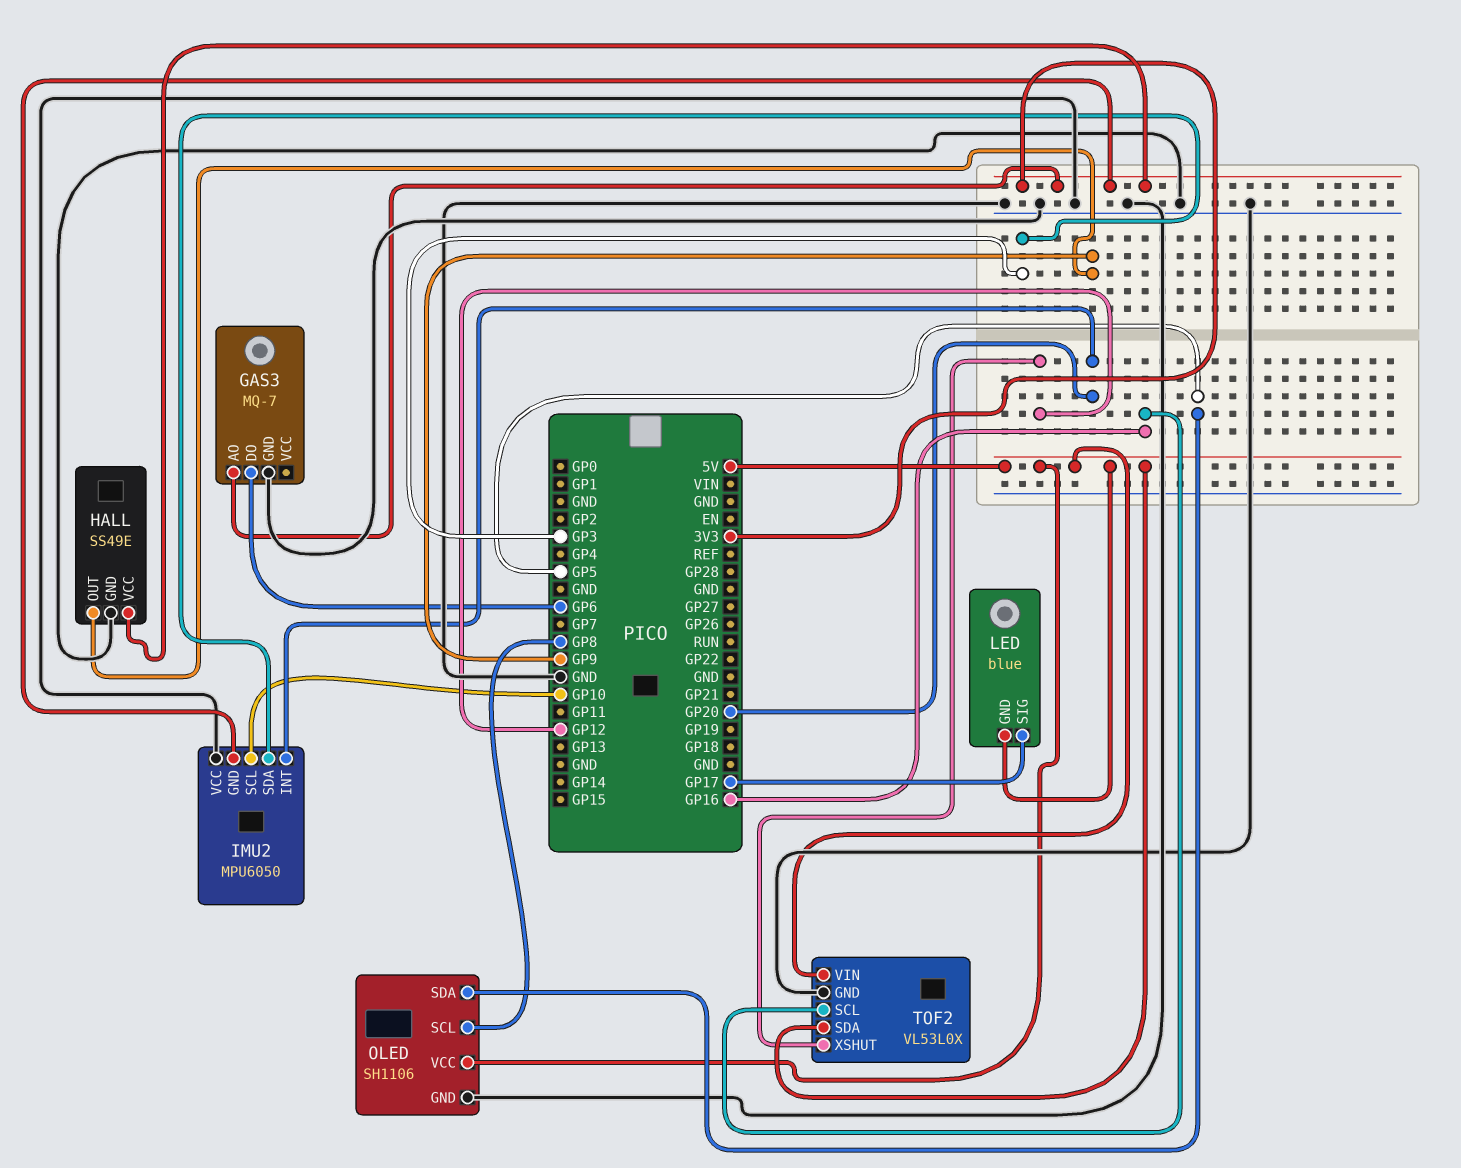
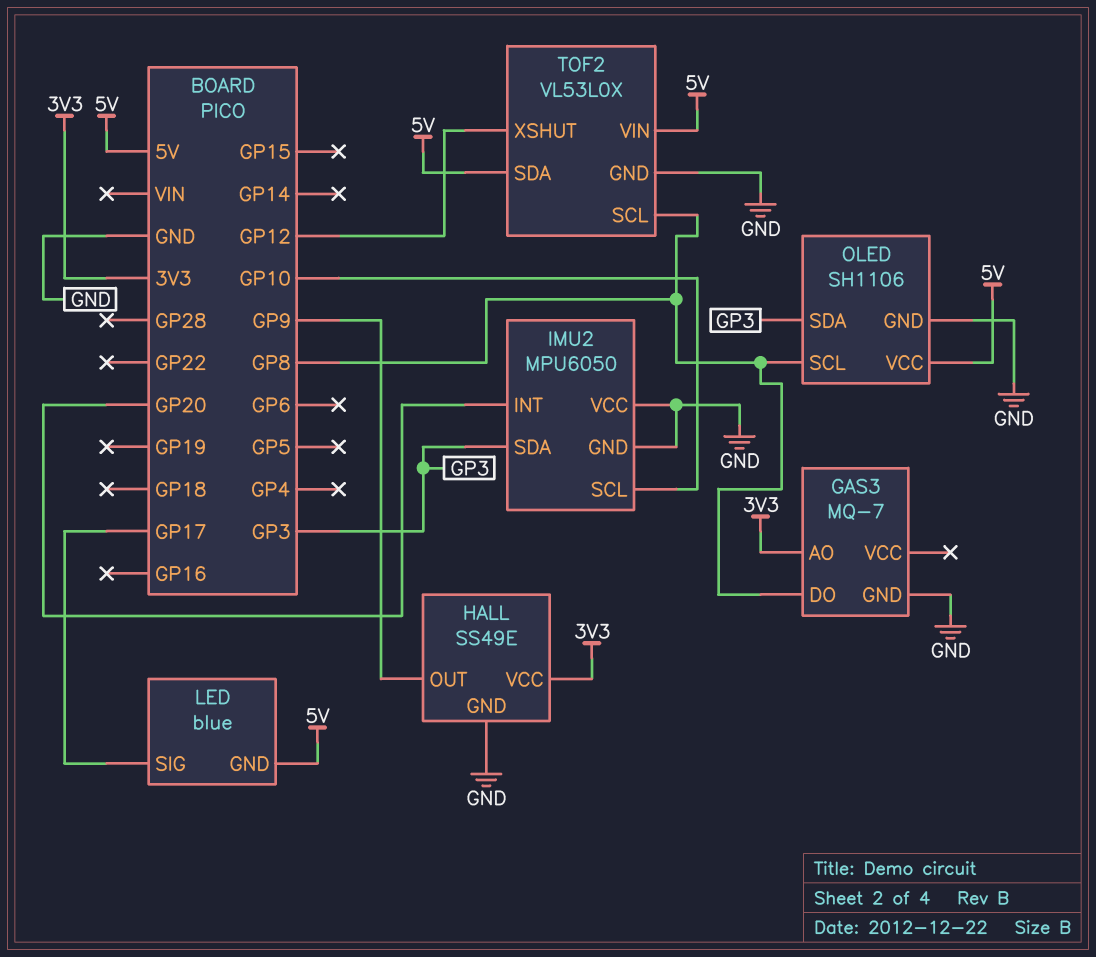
GAS3 pin DO: GP6 -> GP8
IMU2 pin GND: 3V3 -> GND
OLED pin SDA: GP5 -> GP3
TOF2 pin SCL: GP16 -> GP8

